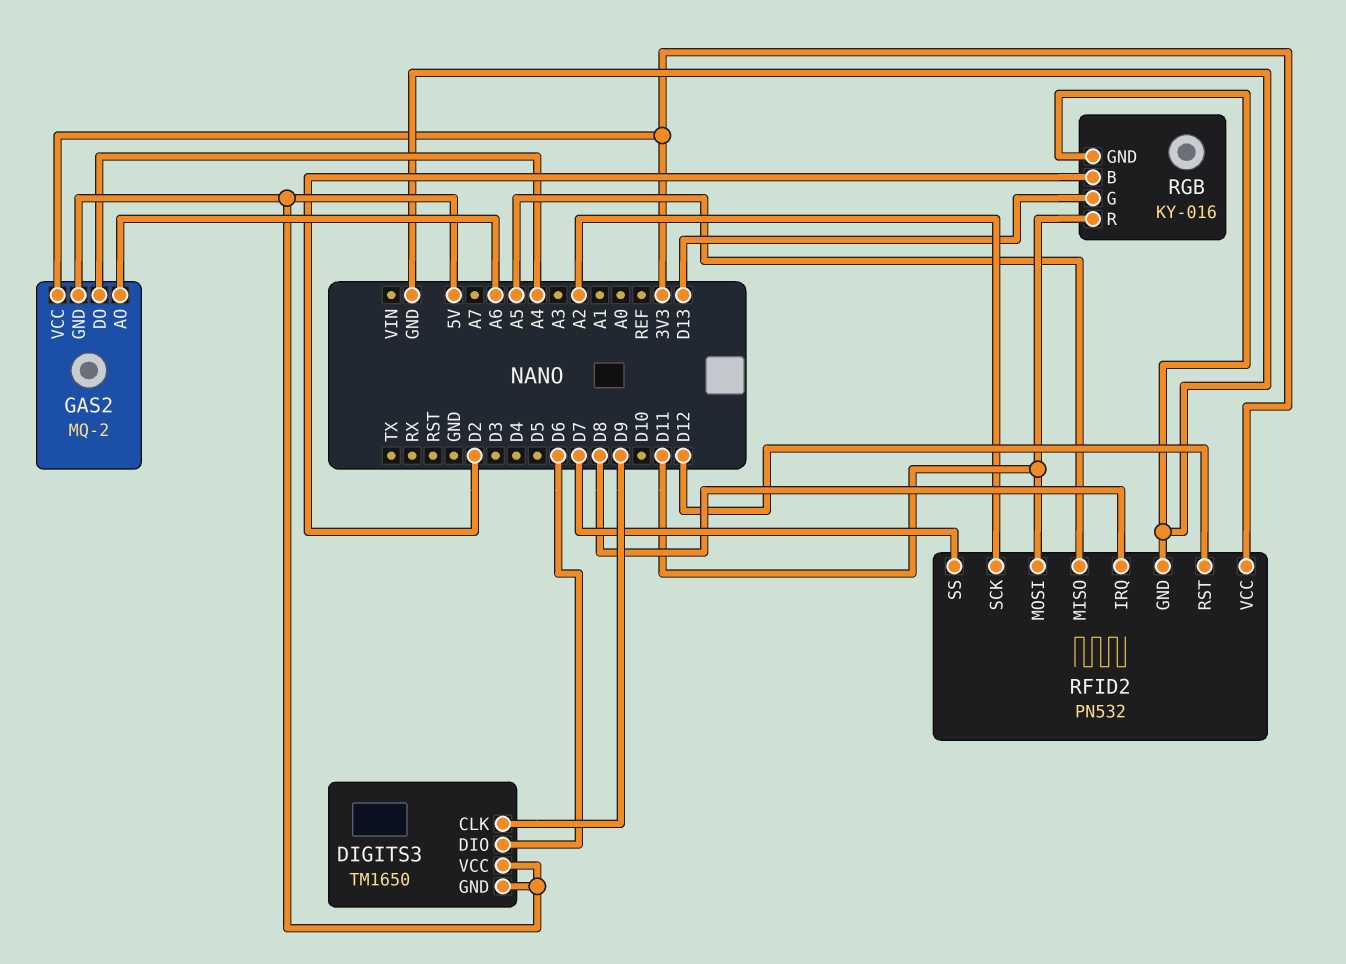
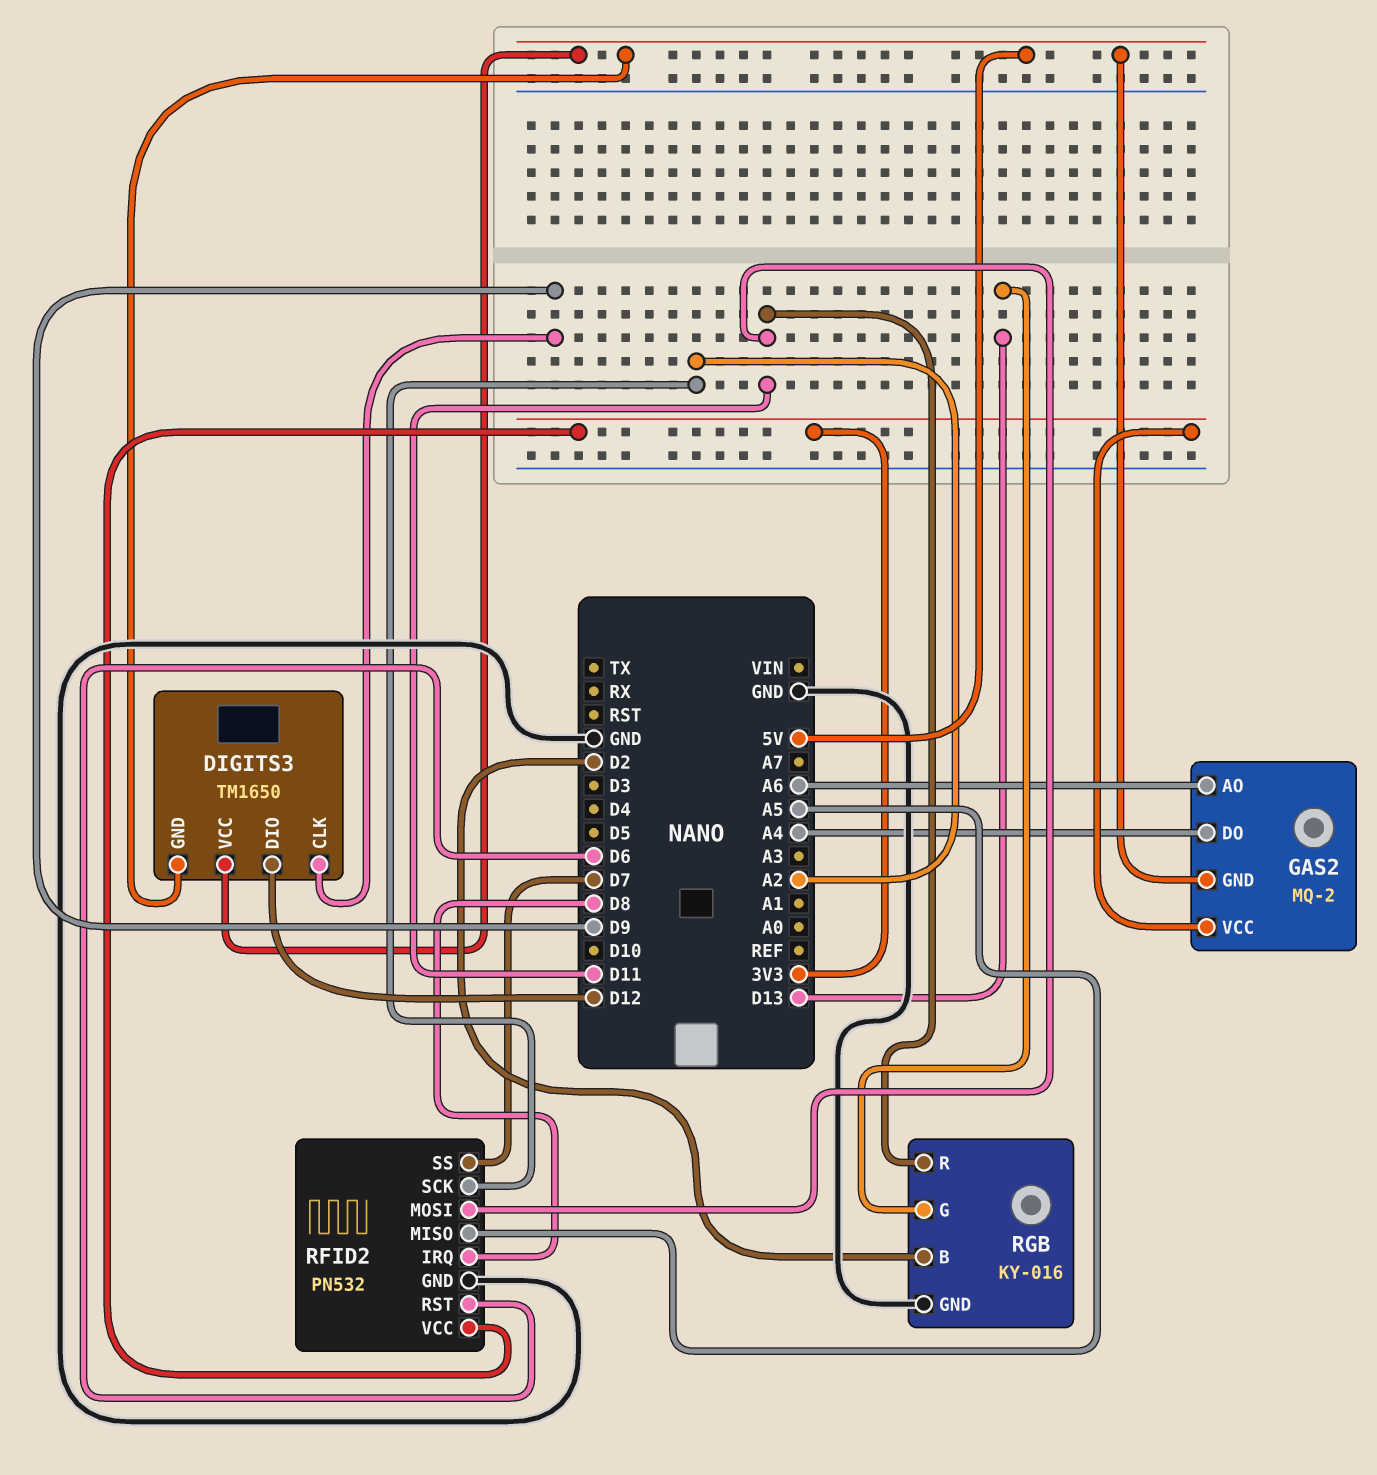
DIGITS3 pin DIO: D6 -> D12
RFID2 pin RST: D12 -> D6

